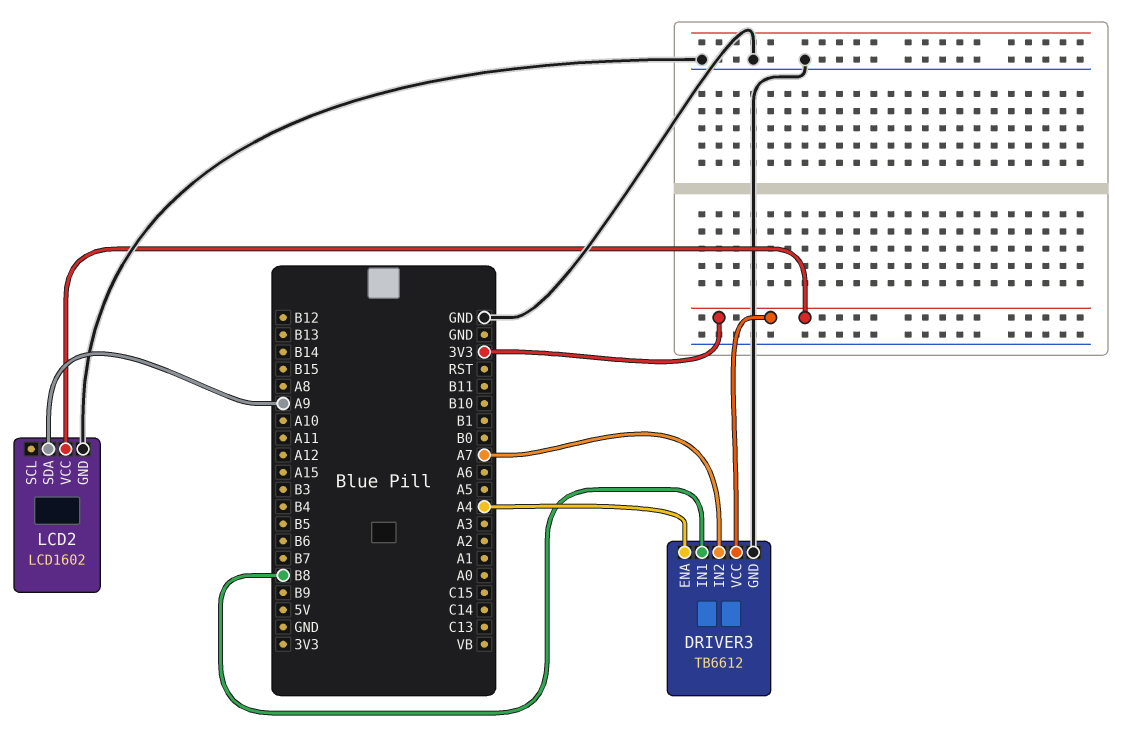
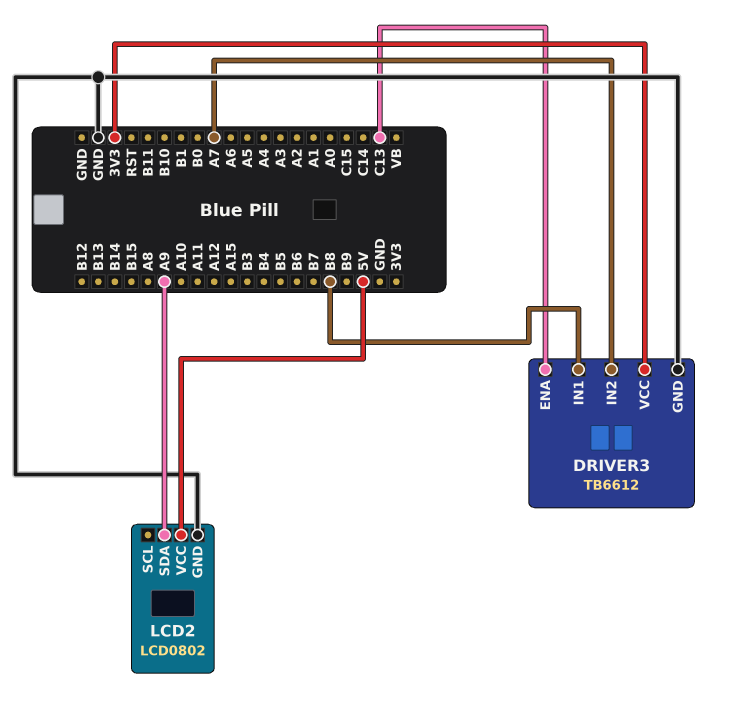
DRIVER3 pin ENA: A4 -> C13
LCD2: LCD1602 -> LCD0802
LCD2 pin VCC: 3V3 -> 5V

